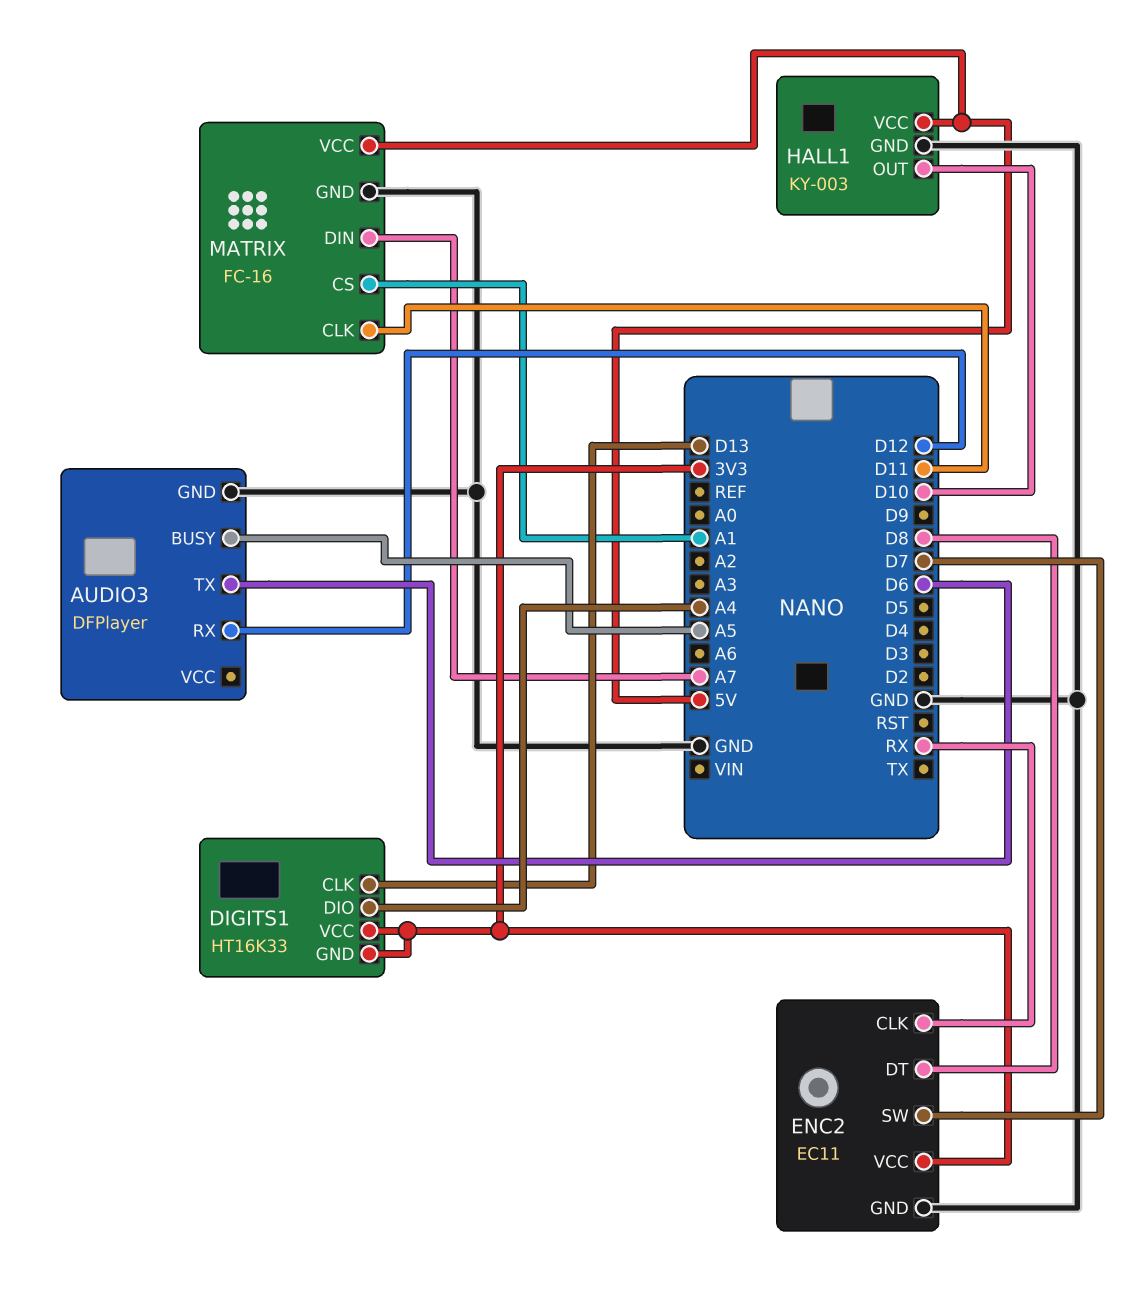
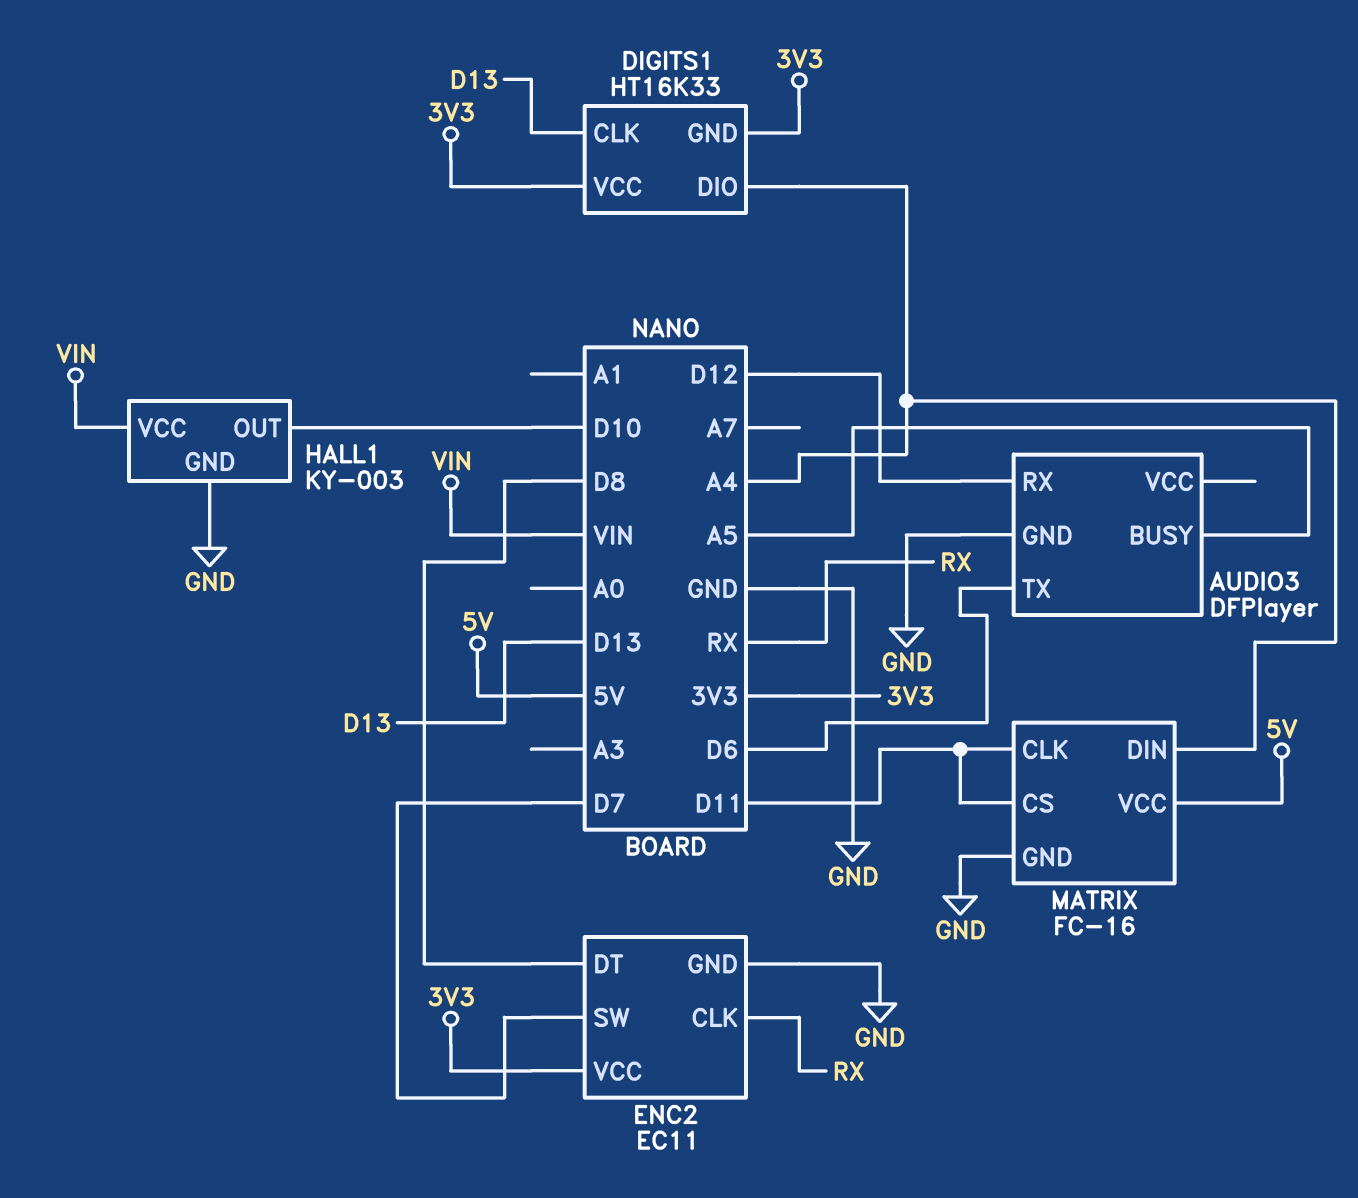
HALL1 pin VCC: 5V -> VIN
MATRIX pin CS: A1 -> D11
MATRIX pin DIN: A7 -> A4

